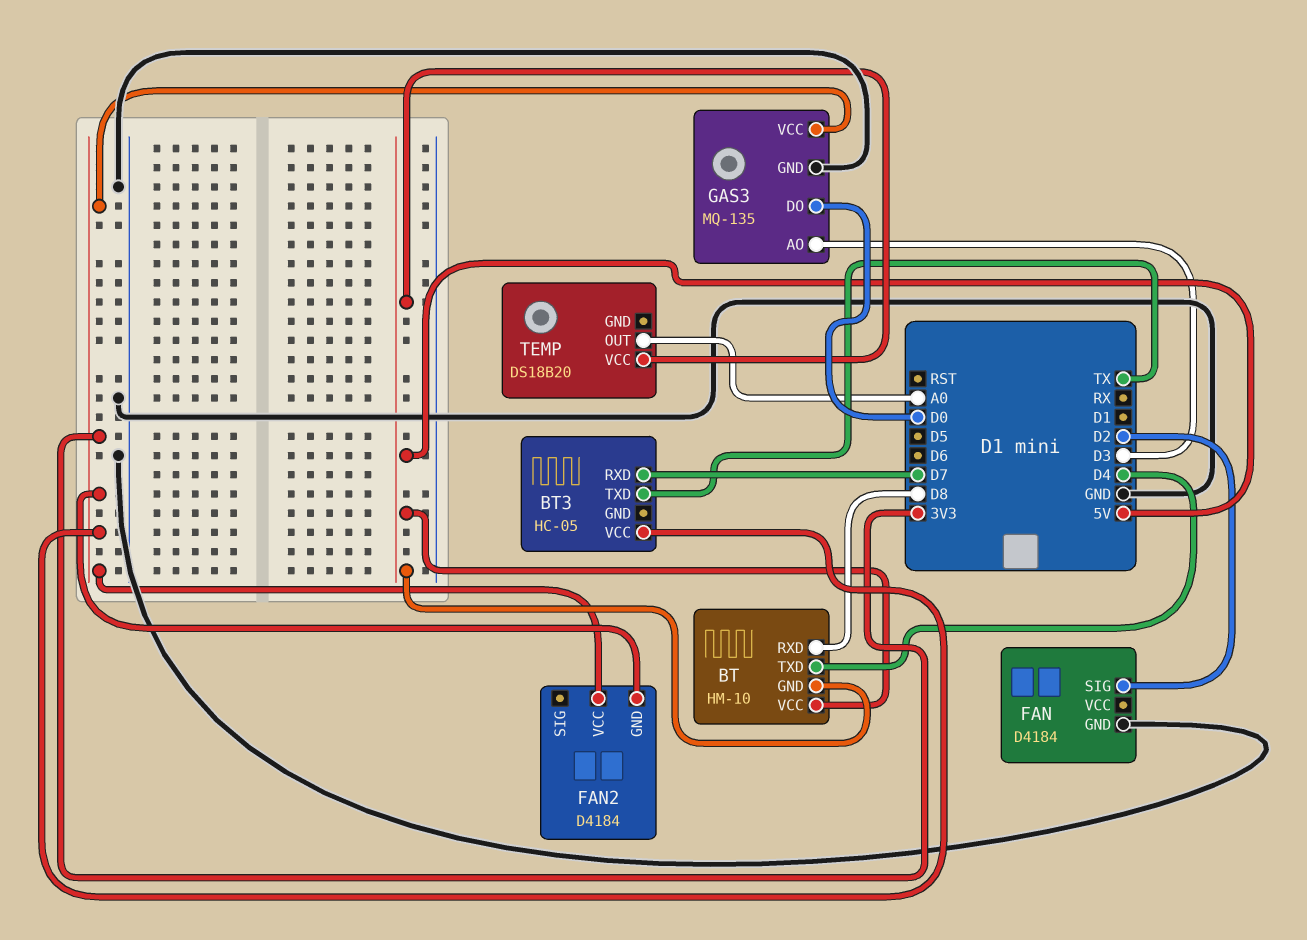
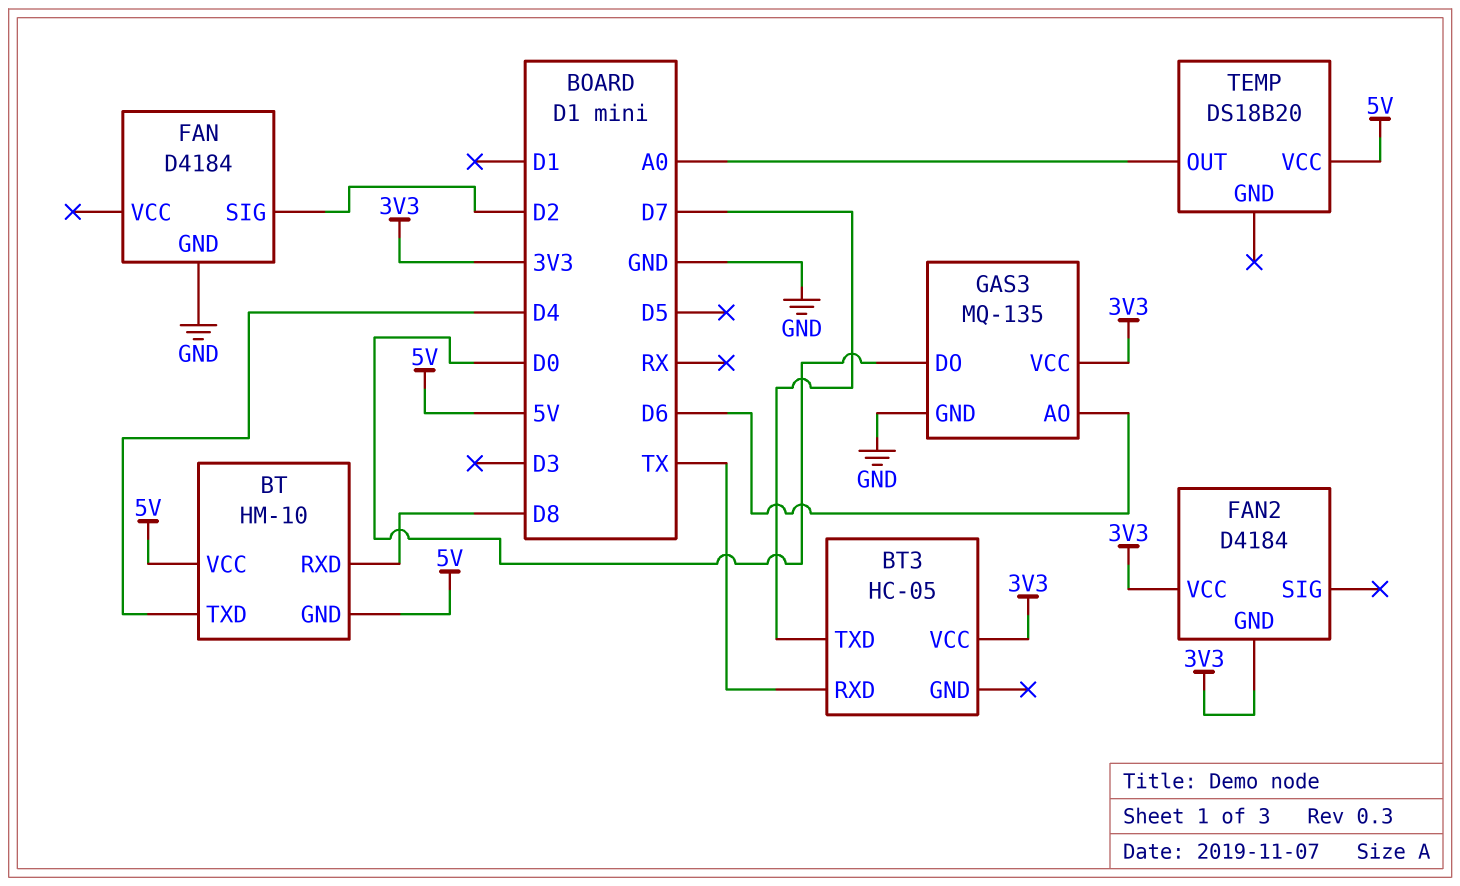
BT3 pin RXD: D7 -> TX
BT3 pin TXD: TX -> D7
GAS3 pin AO: D3 -> D6

